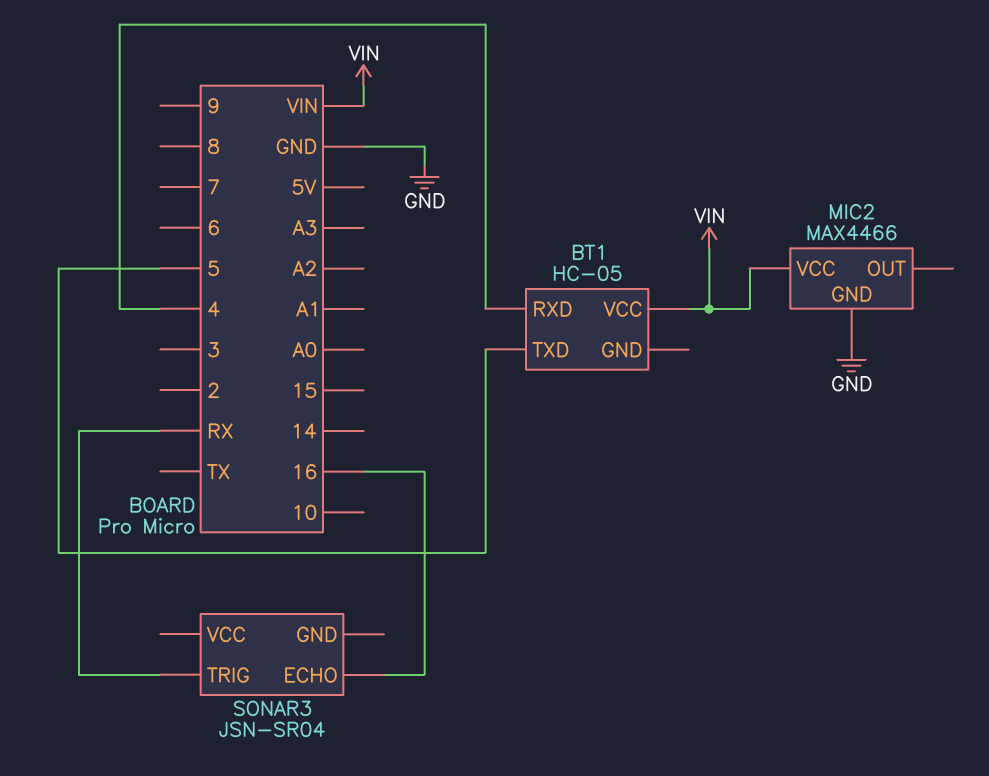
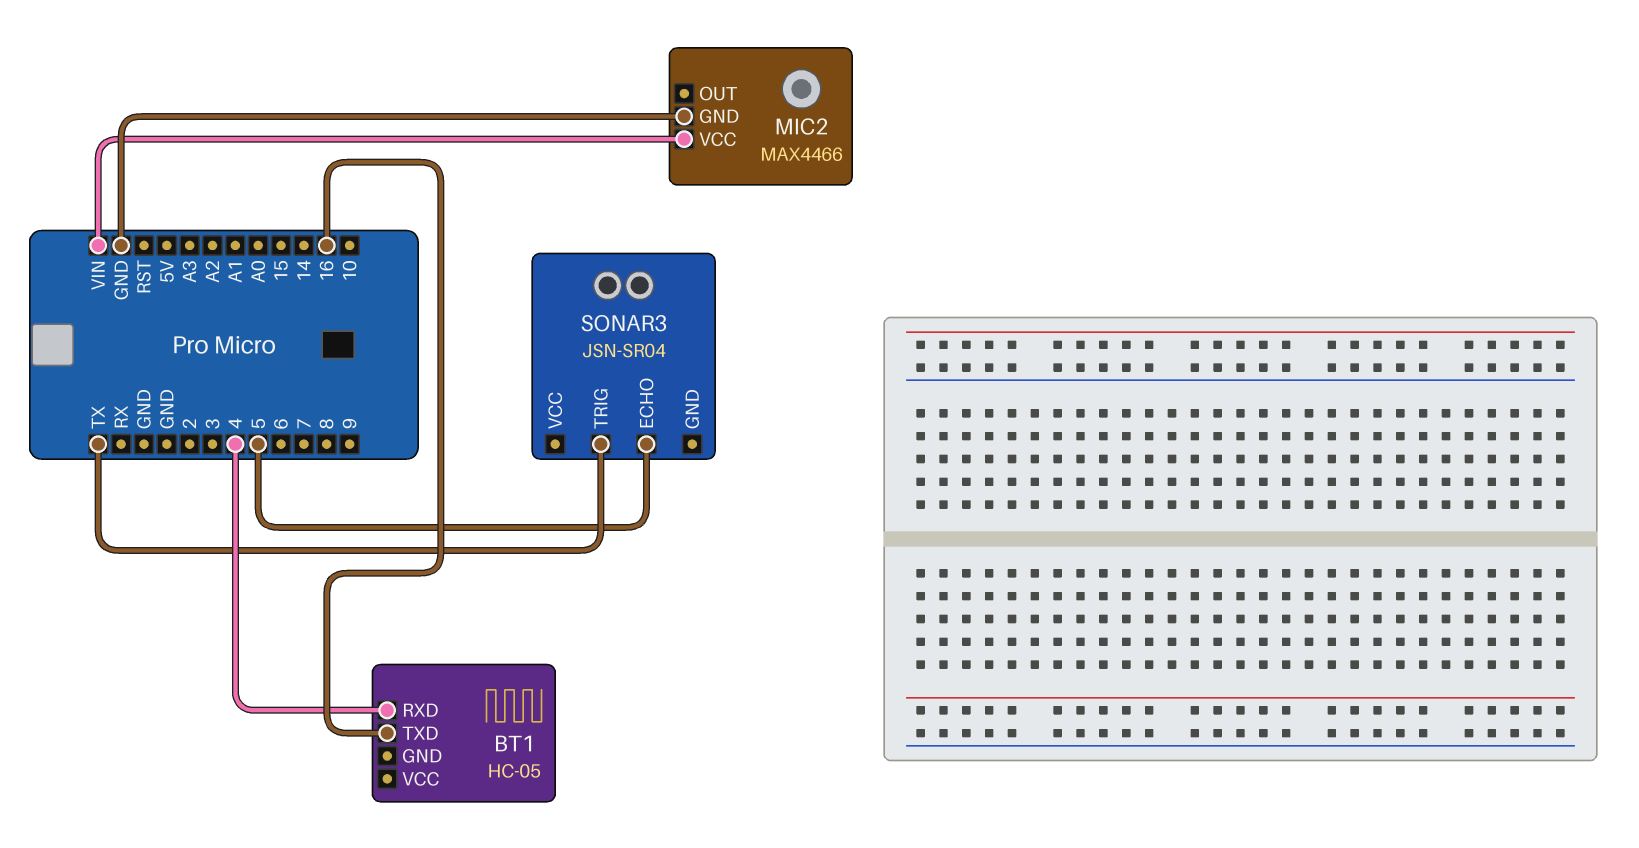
BT1 pin TXD: 5 -> 16
BT1 pin VCC: VIN -> none
SONAR3 pin ECHO: 16 -> 5
SONAR3 pin TRIG: RX -> TX

